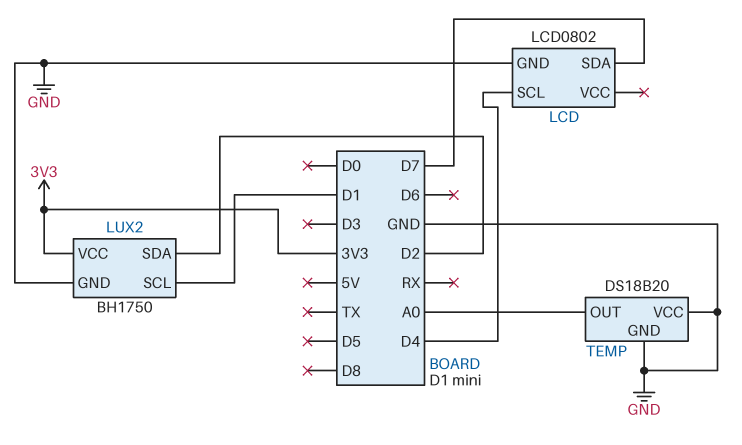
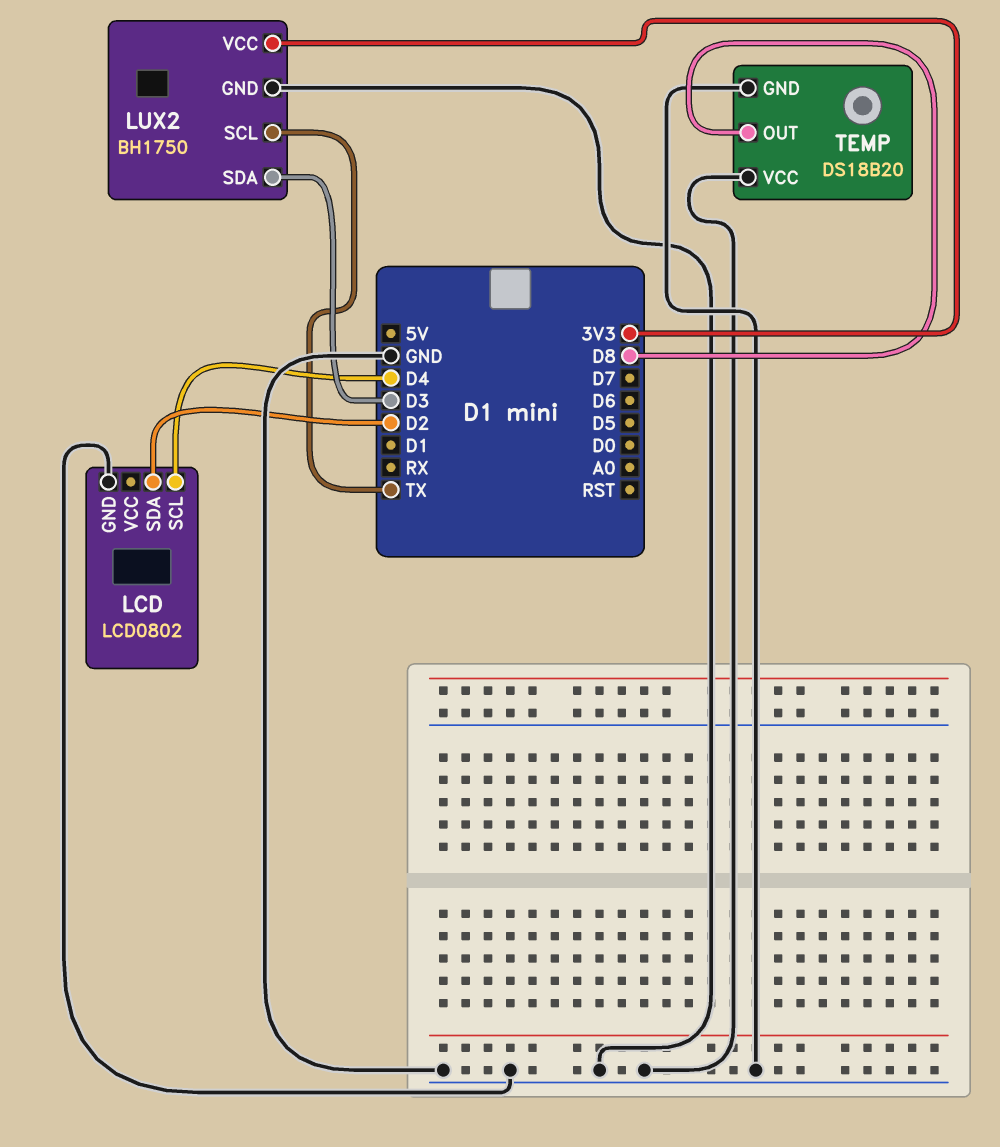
LCD pin SDA: D7 -> D2
LUX2 pin SCL: D1 -> TX
LUX2 pin SDA: D2 -> D3
TEMP pin OUT: A0 -> D8

